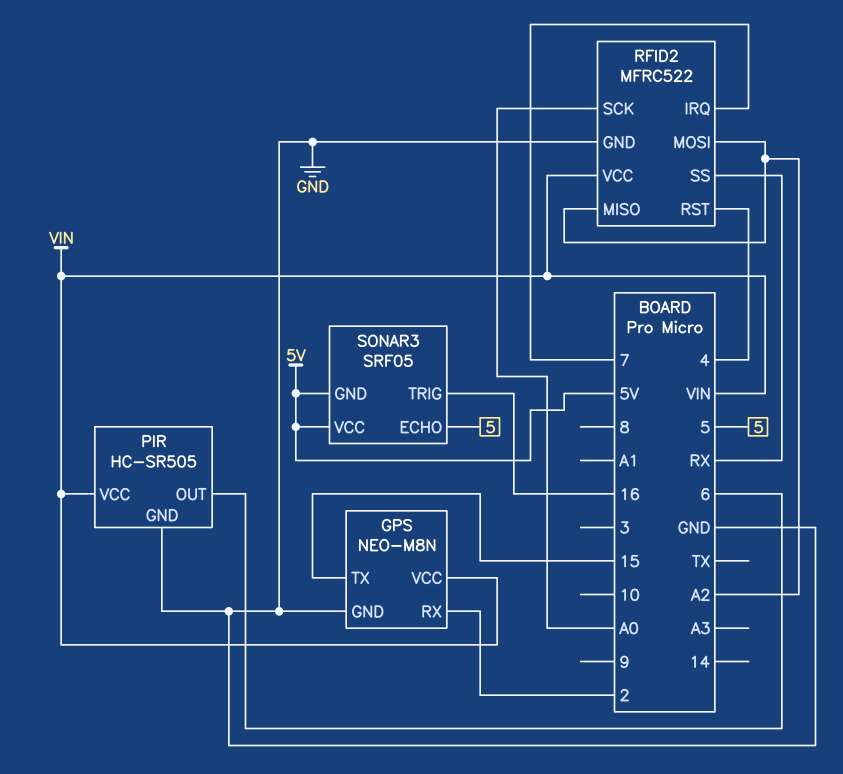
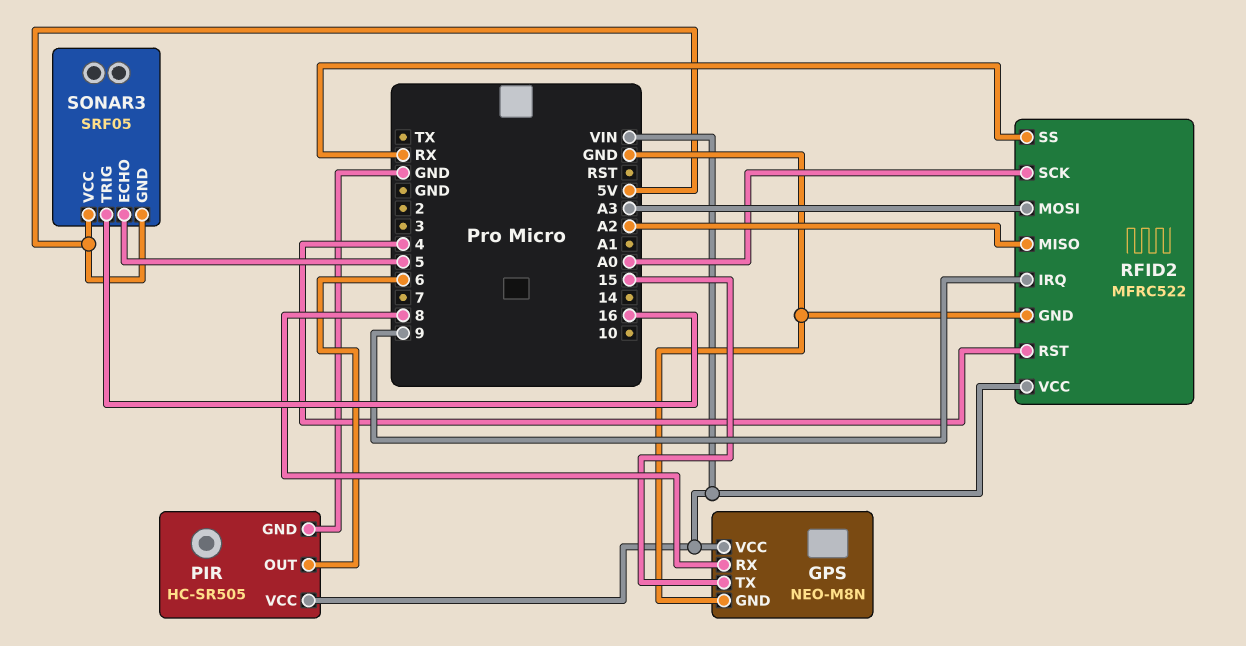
GPS pin RX: 2 -> 8
RFID2 pin IRQ: 7 -> 9
RFID2 pin MOSI: A2 -> A3

